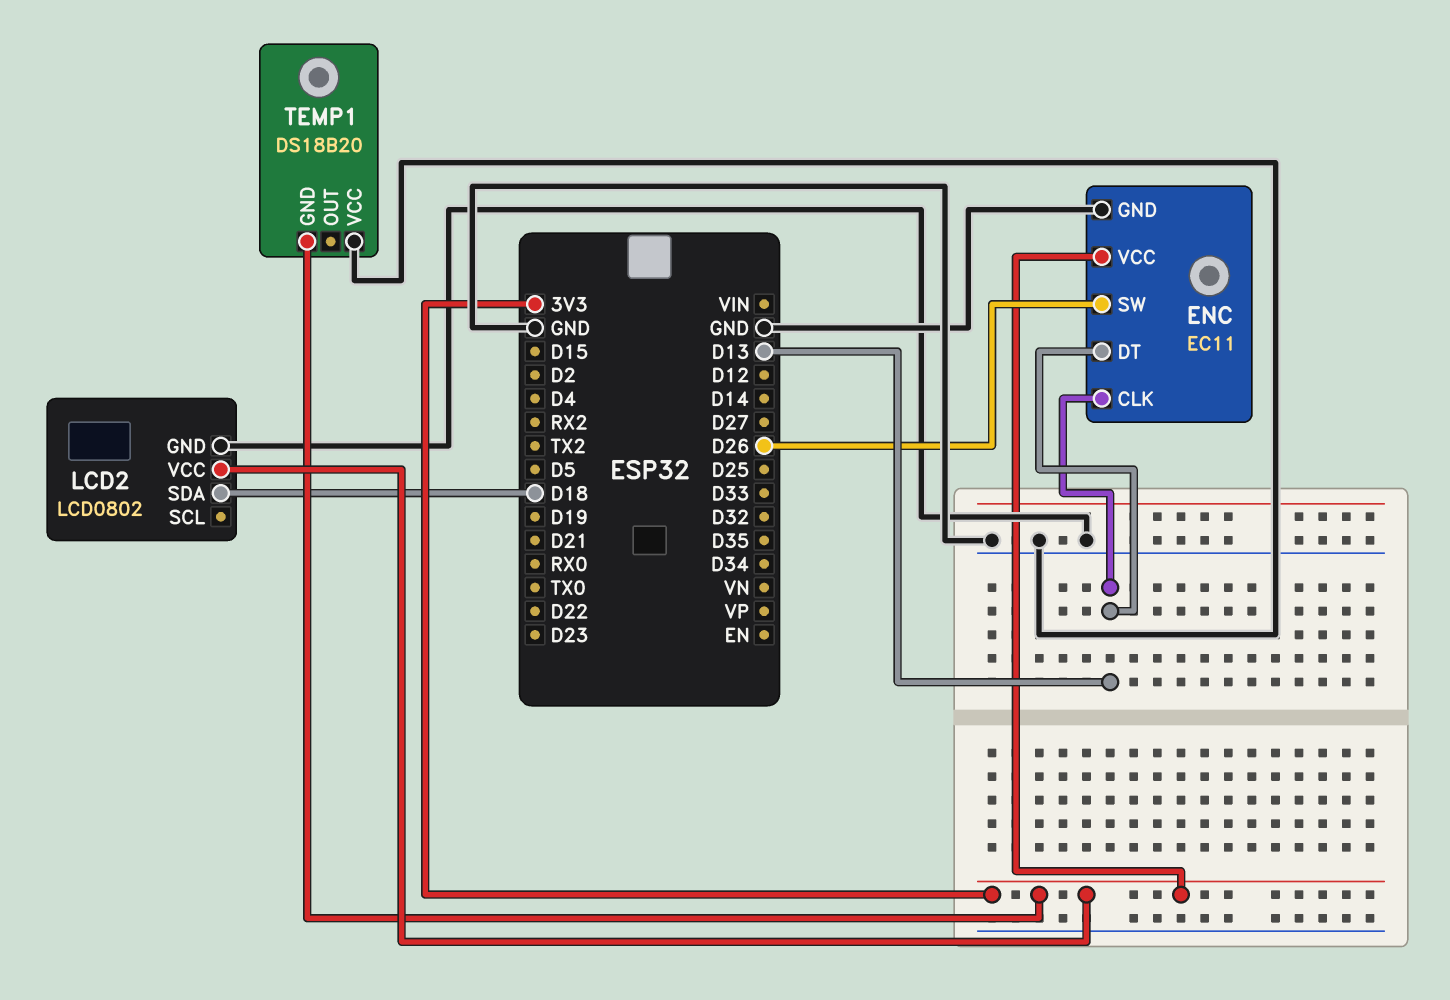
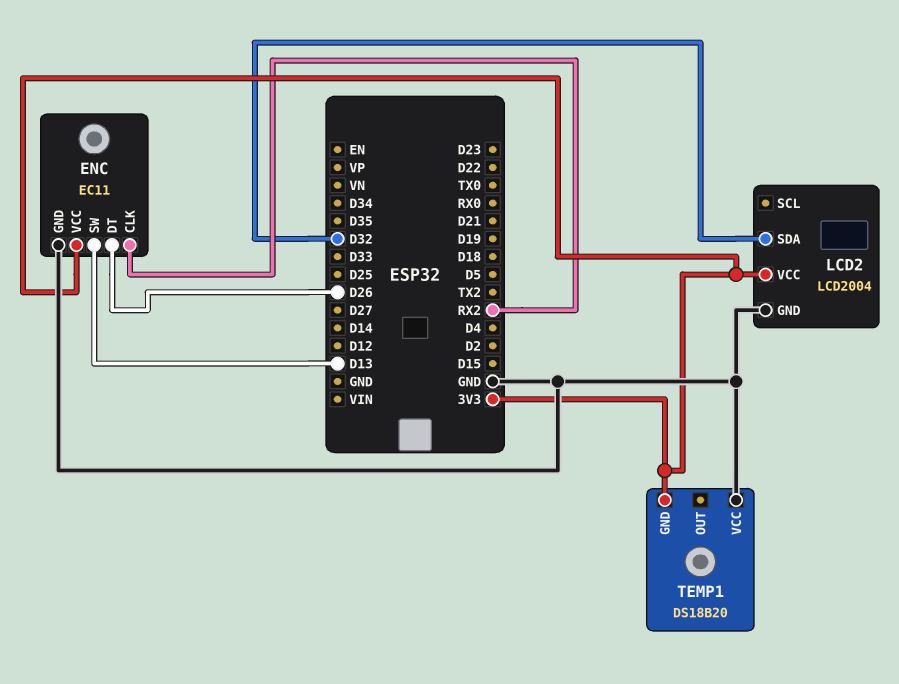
ENC pin CLK: D13 -> RX2
ENC pin DT: D13 -> D26
ENC pin SW: D26 -> D13
LCD2: LCD0802 -> LCD2004
LCD2 pin SDA: D18 -> D32

